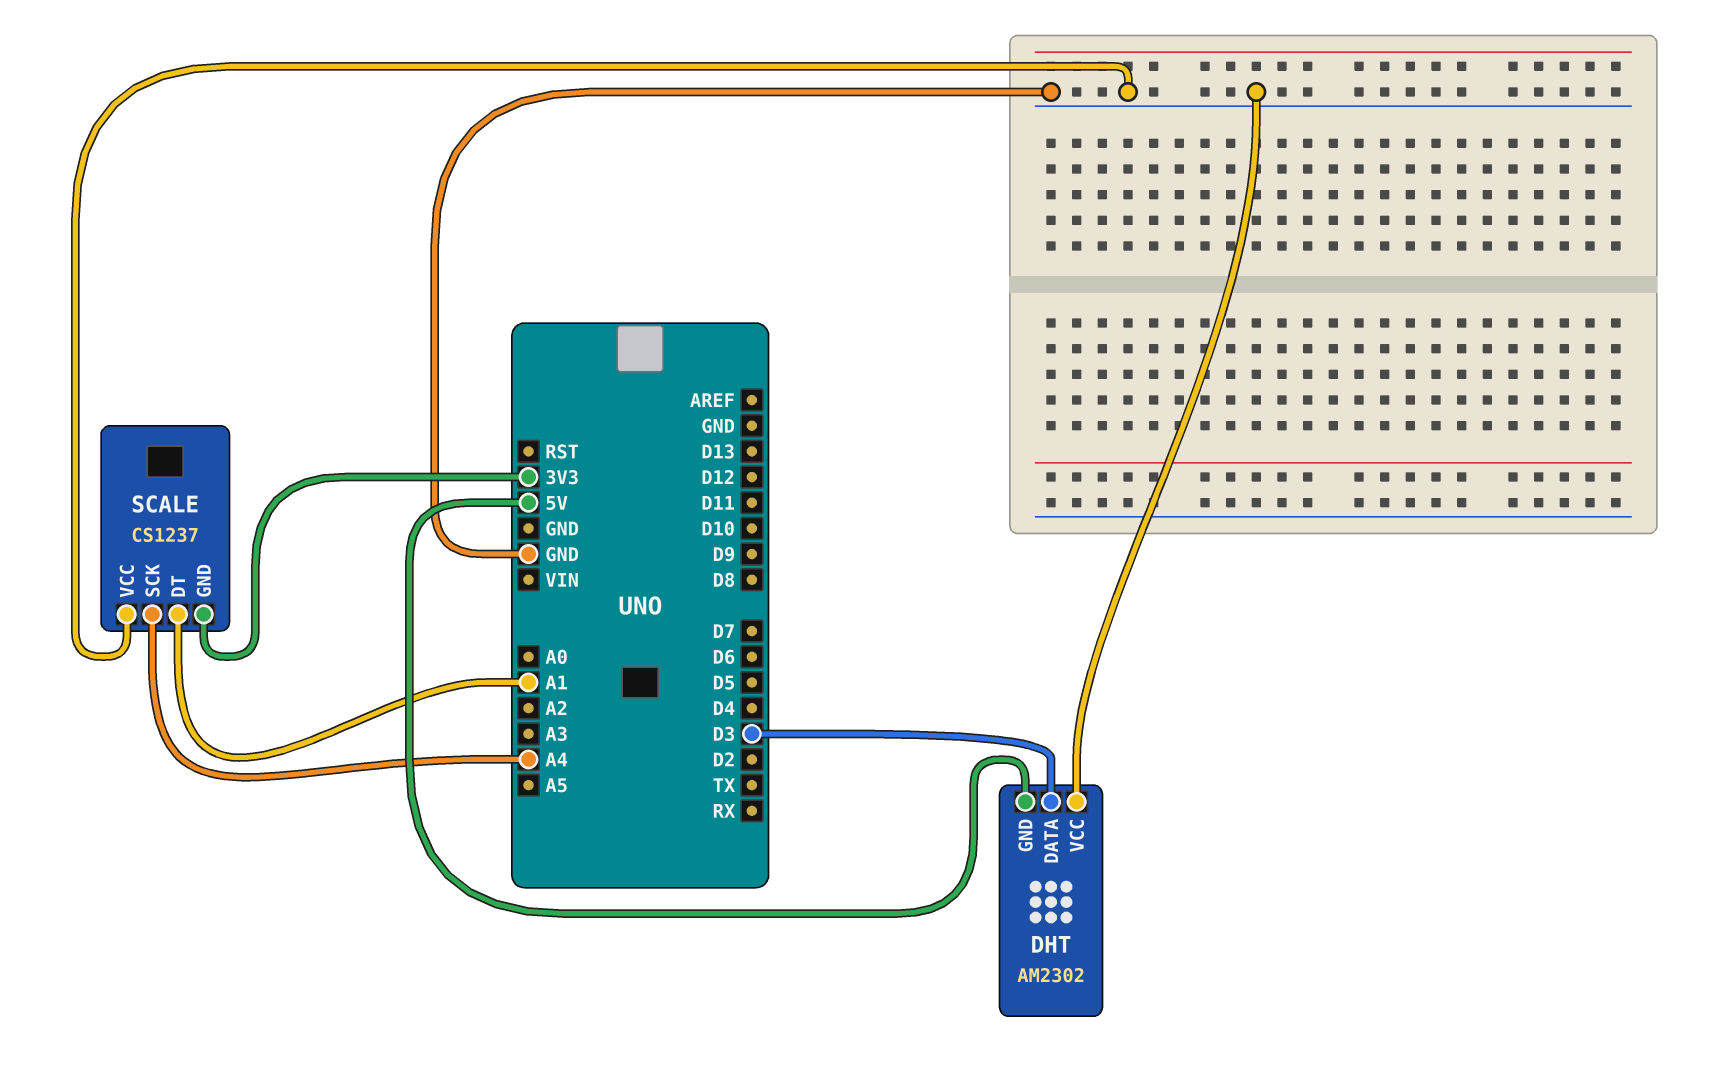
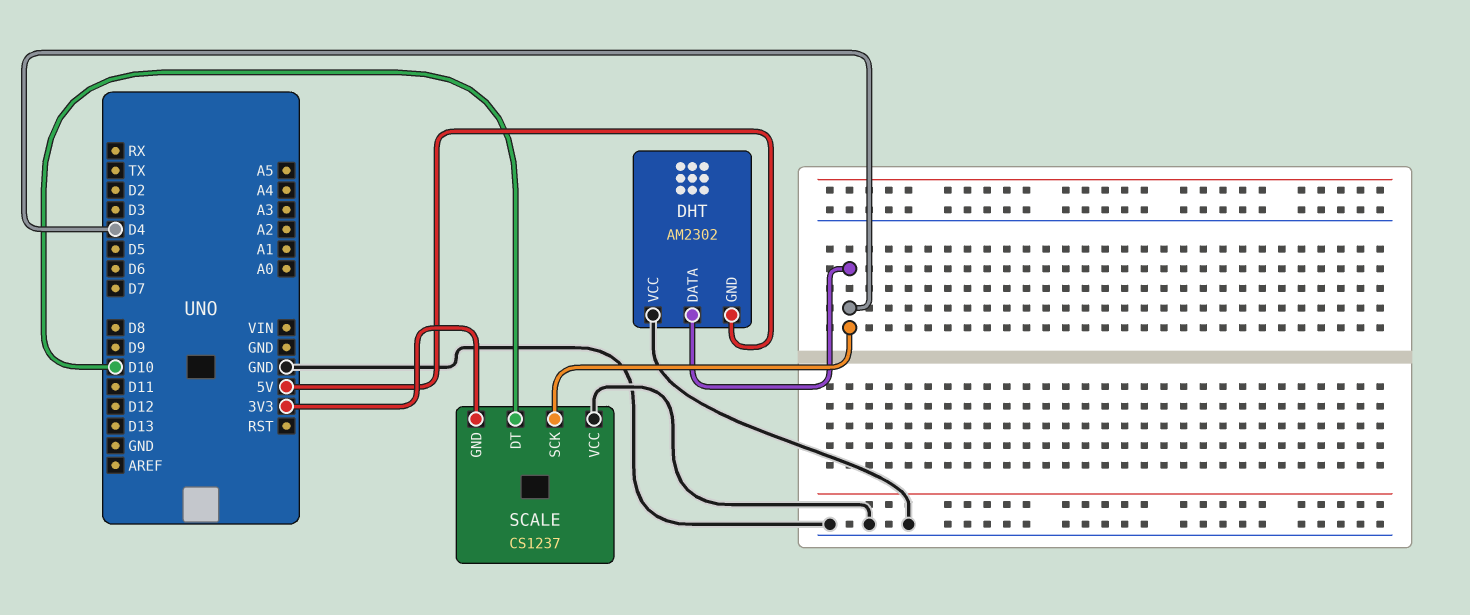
DHT pin DATA: D3 -> D4
SCALE pin DT: A1 -> D10
SCALE pin SCK: A4 -> D4

